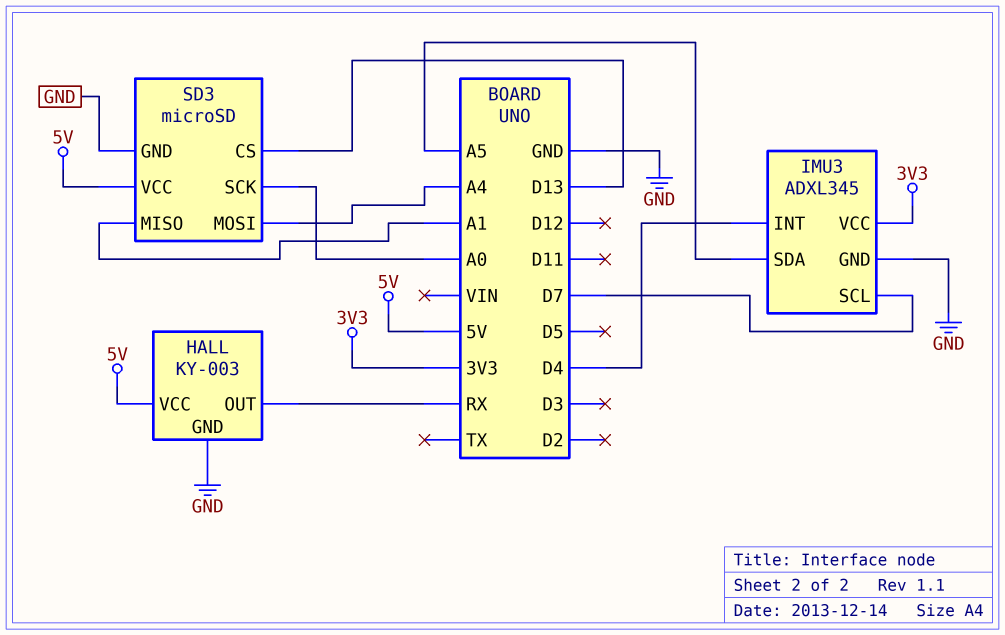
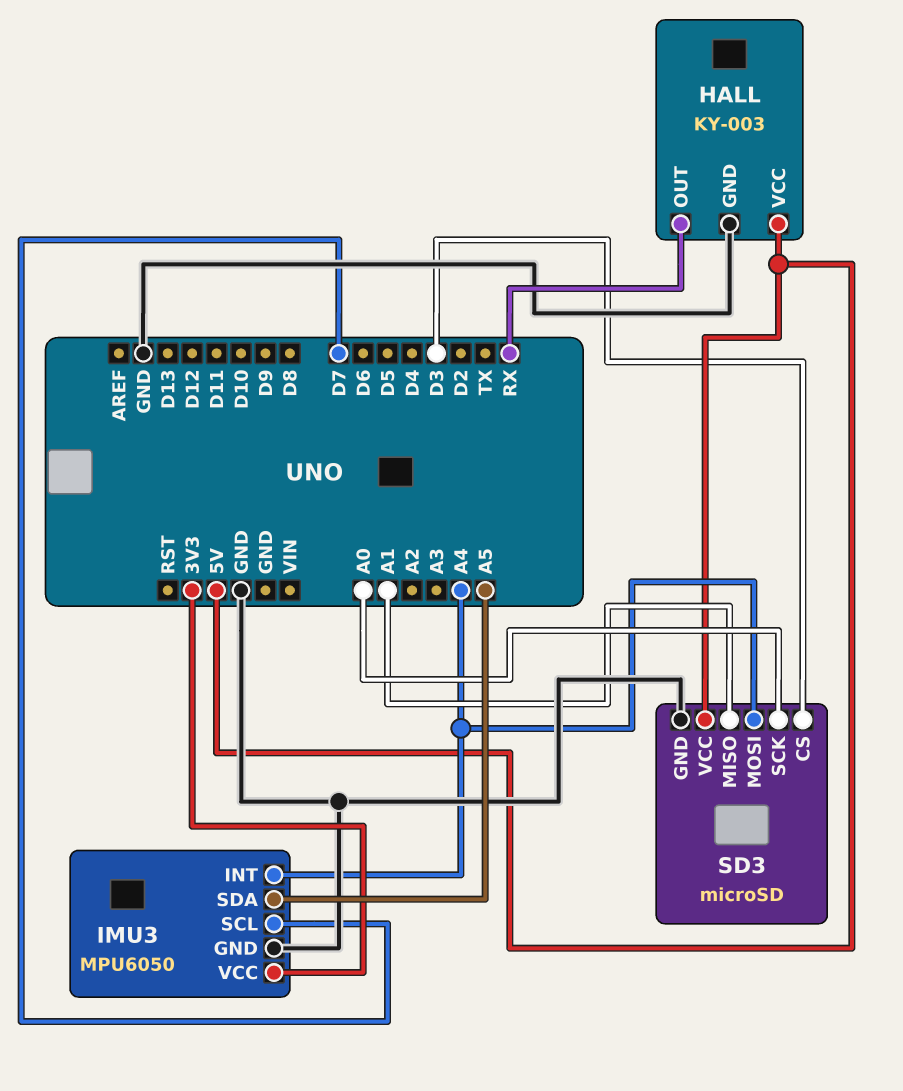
IMU3: ADXL345 -> MPU6050
IMU3 pin INT: D4 -> A4
SD3 pin CS: D13 -> D3

